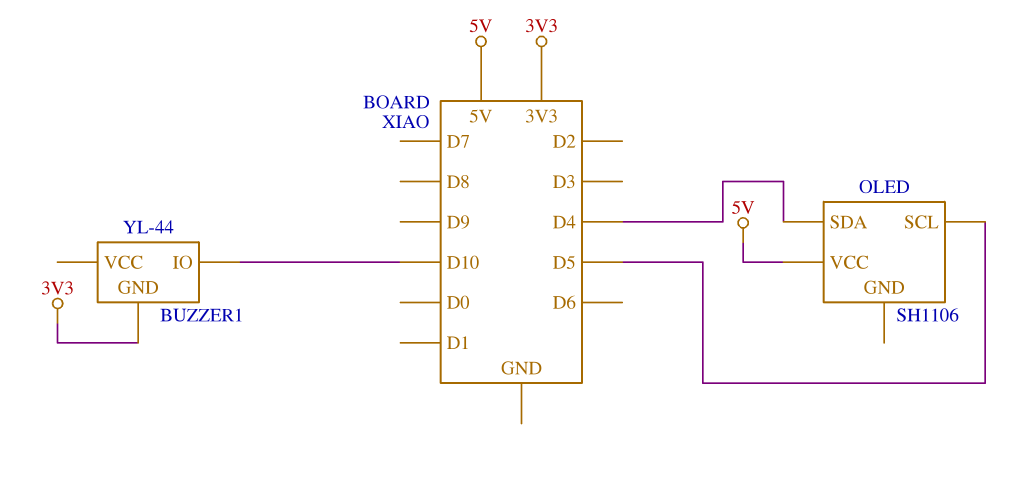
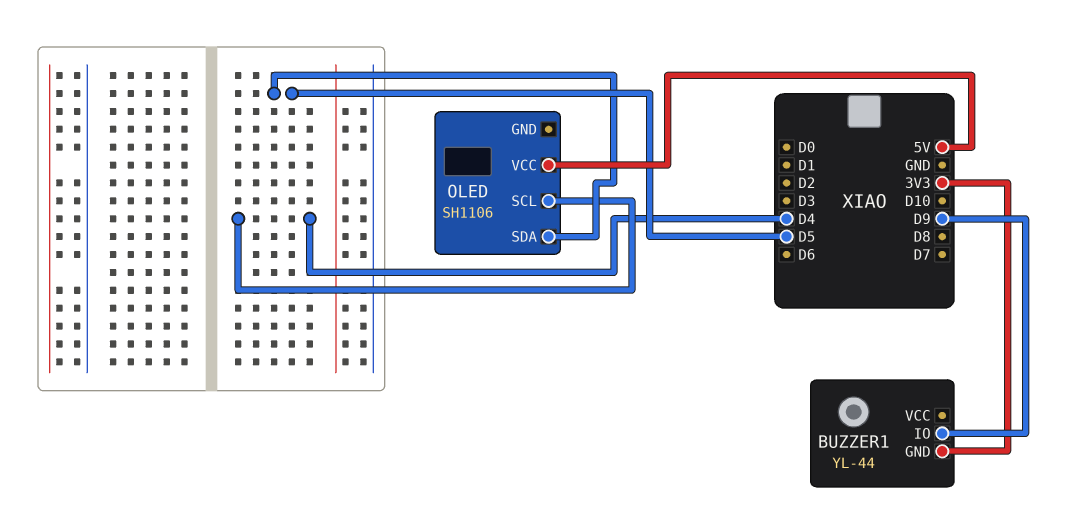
BUZZER1 pin IO: D10 -> D9
OLED pin SCL: D5 -> D4
OLED pin SDA: D4 -> D5

